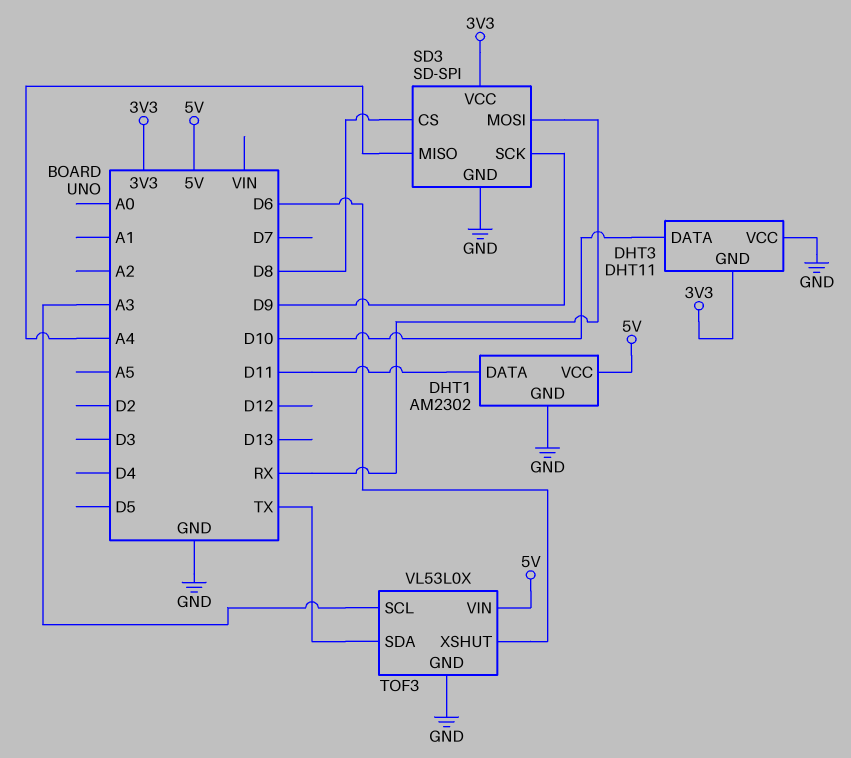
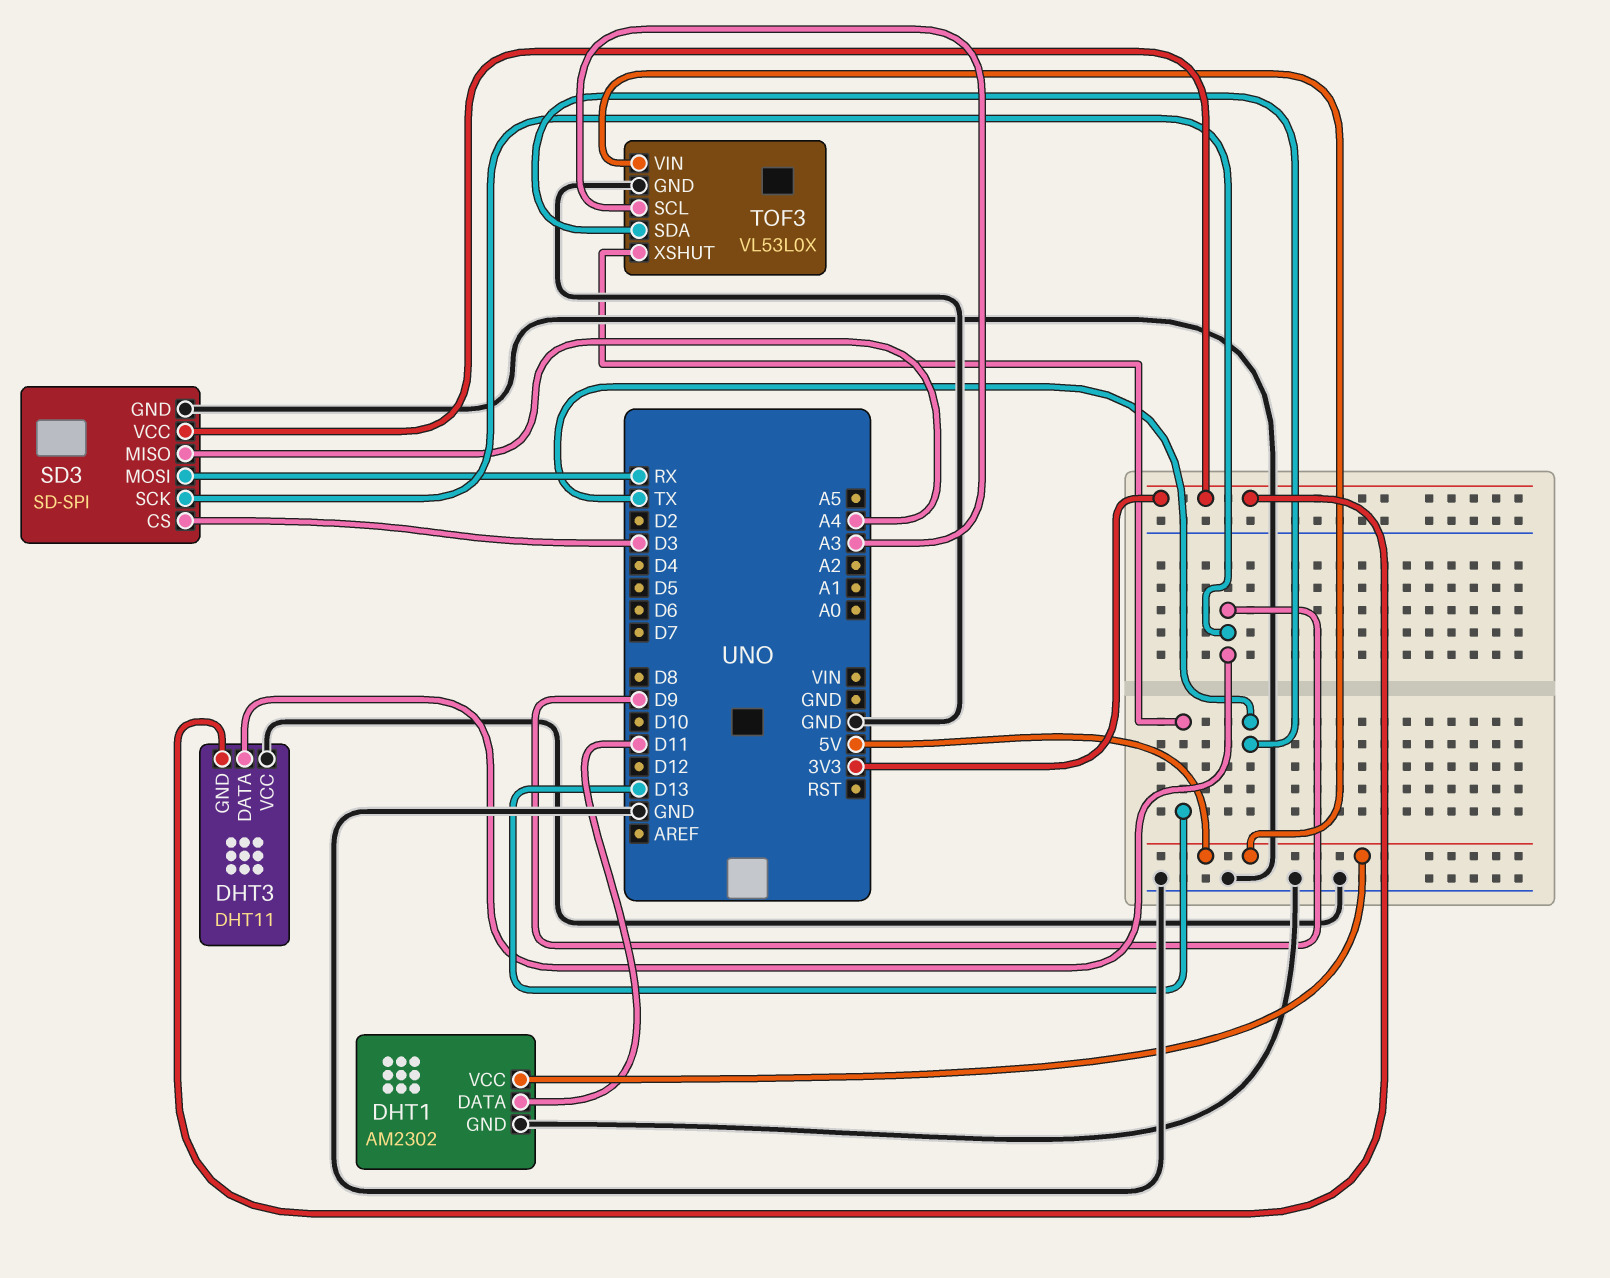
DHT3 pin DATA: D10 -> D9
SD3 pin CS: D8 -> D3
TOF3 pin XSHUT: D6 -> D13

